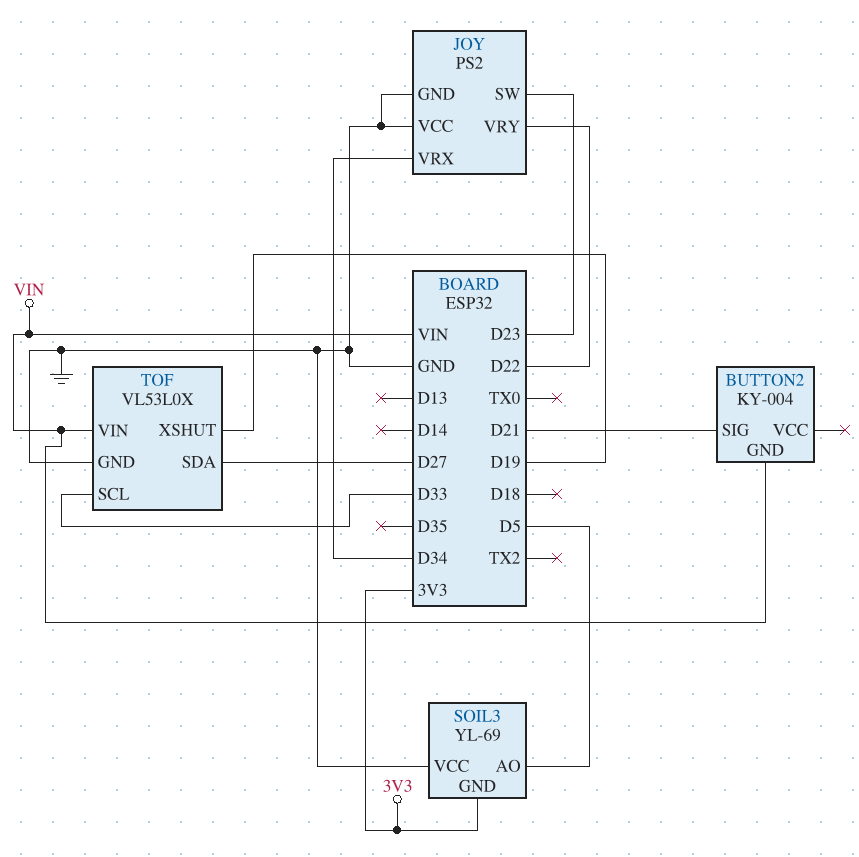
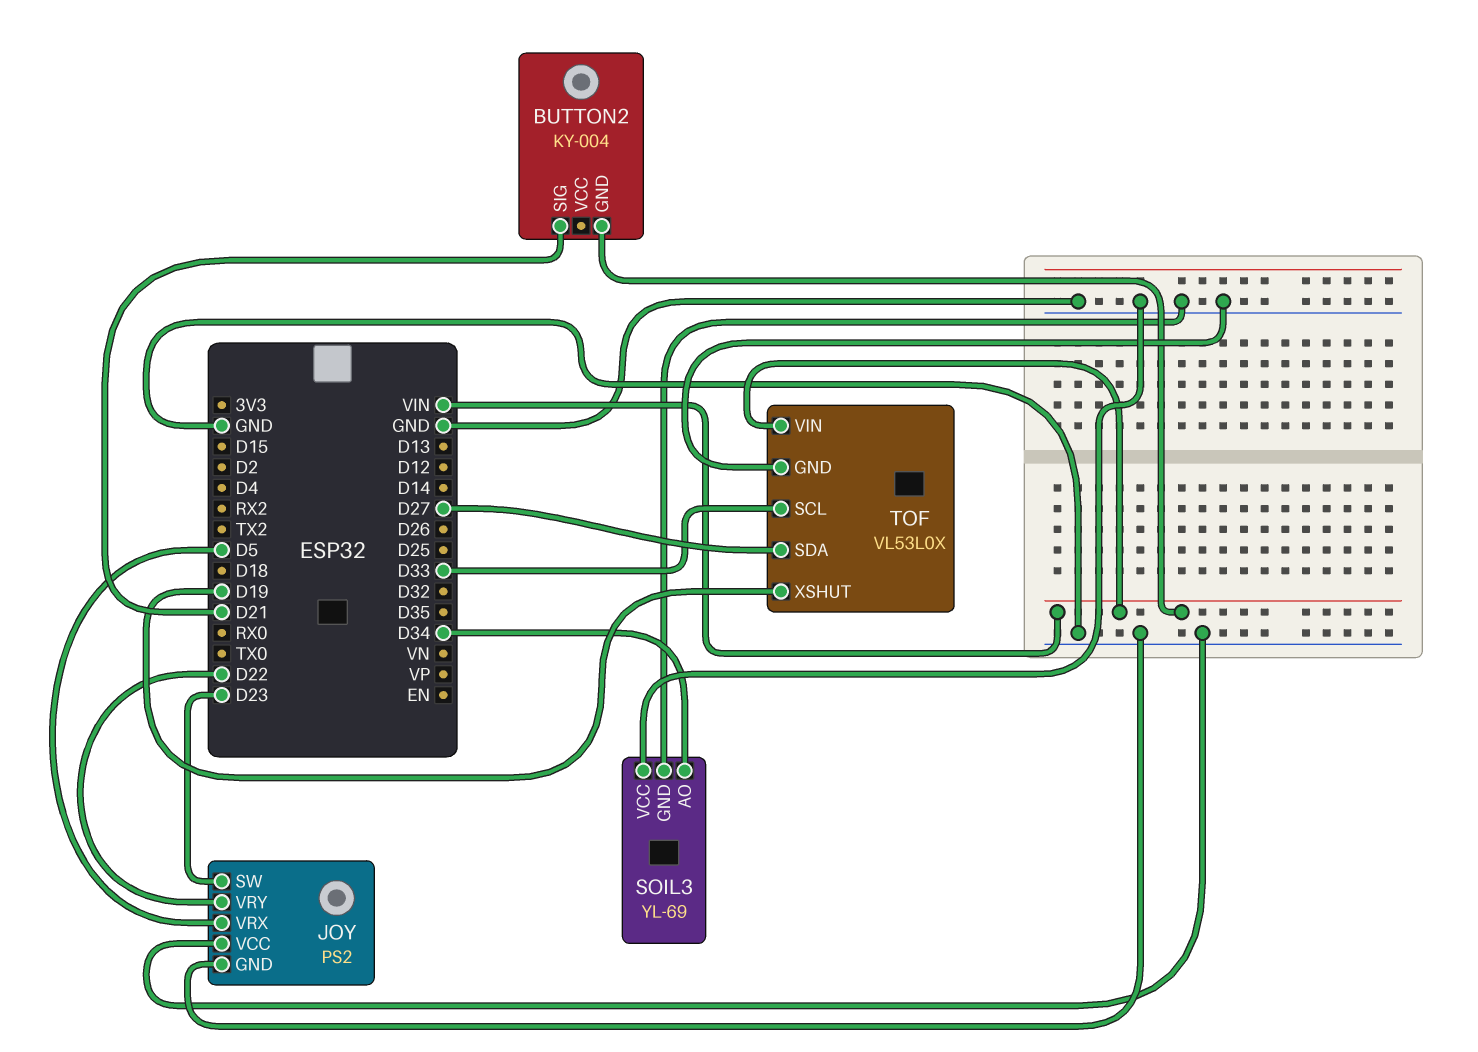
JOY pin VRX: D34 -> D5
SOIL3 pin AO: D5 -> D34
SOIL3 pin GND: 3V3 -> GND

